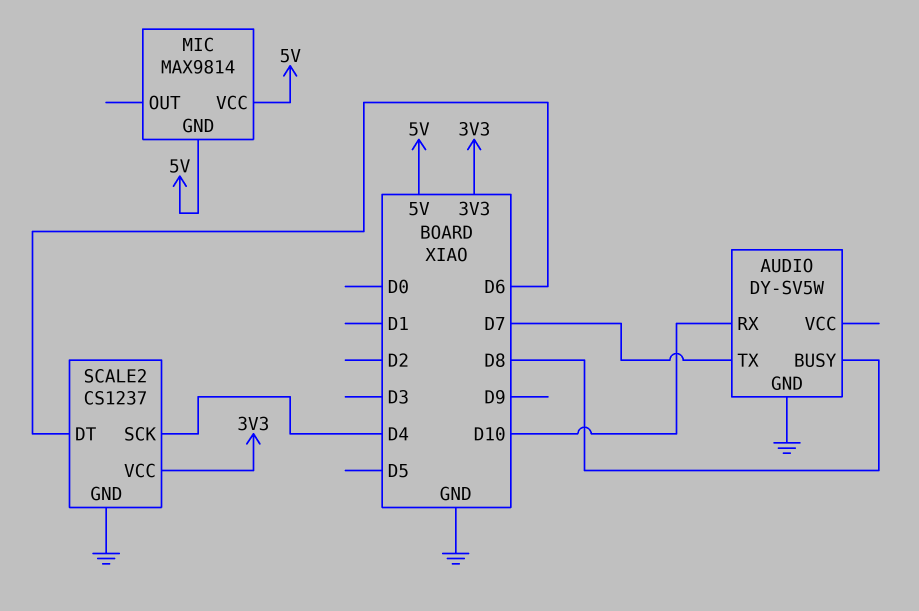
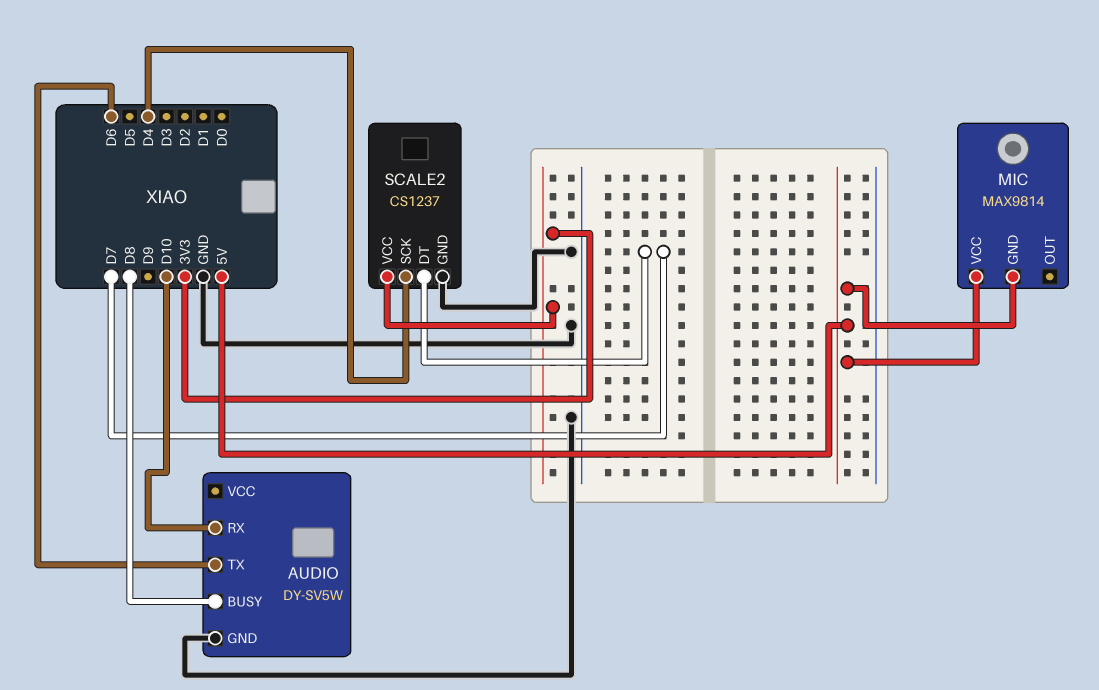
AUDIO pin TX: D7 -> D6
SCALE2 pin DT: D6 -> D7

